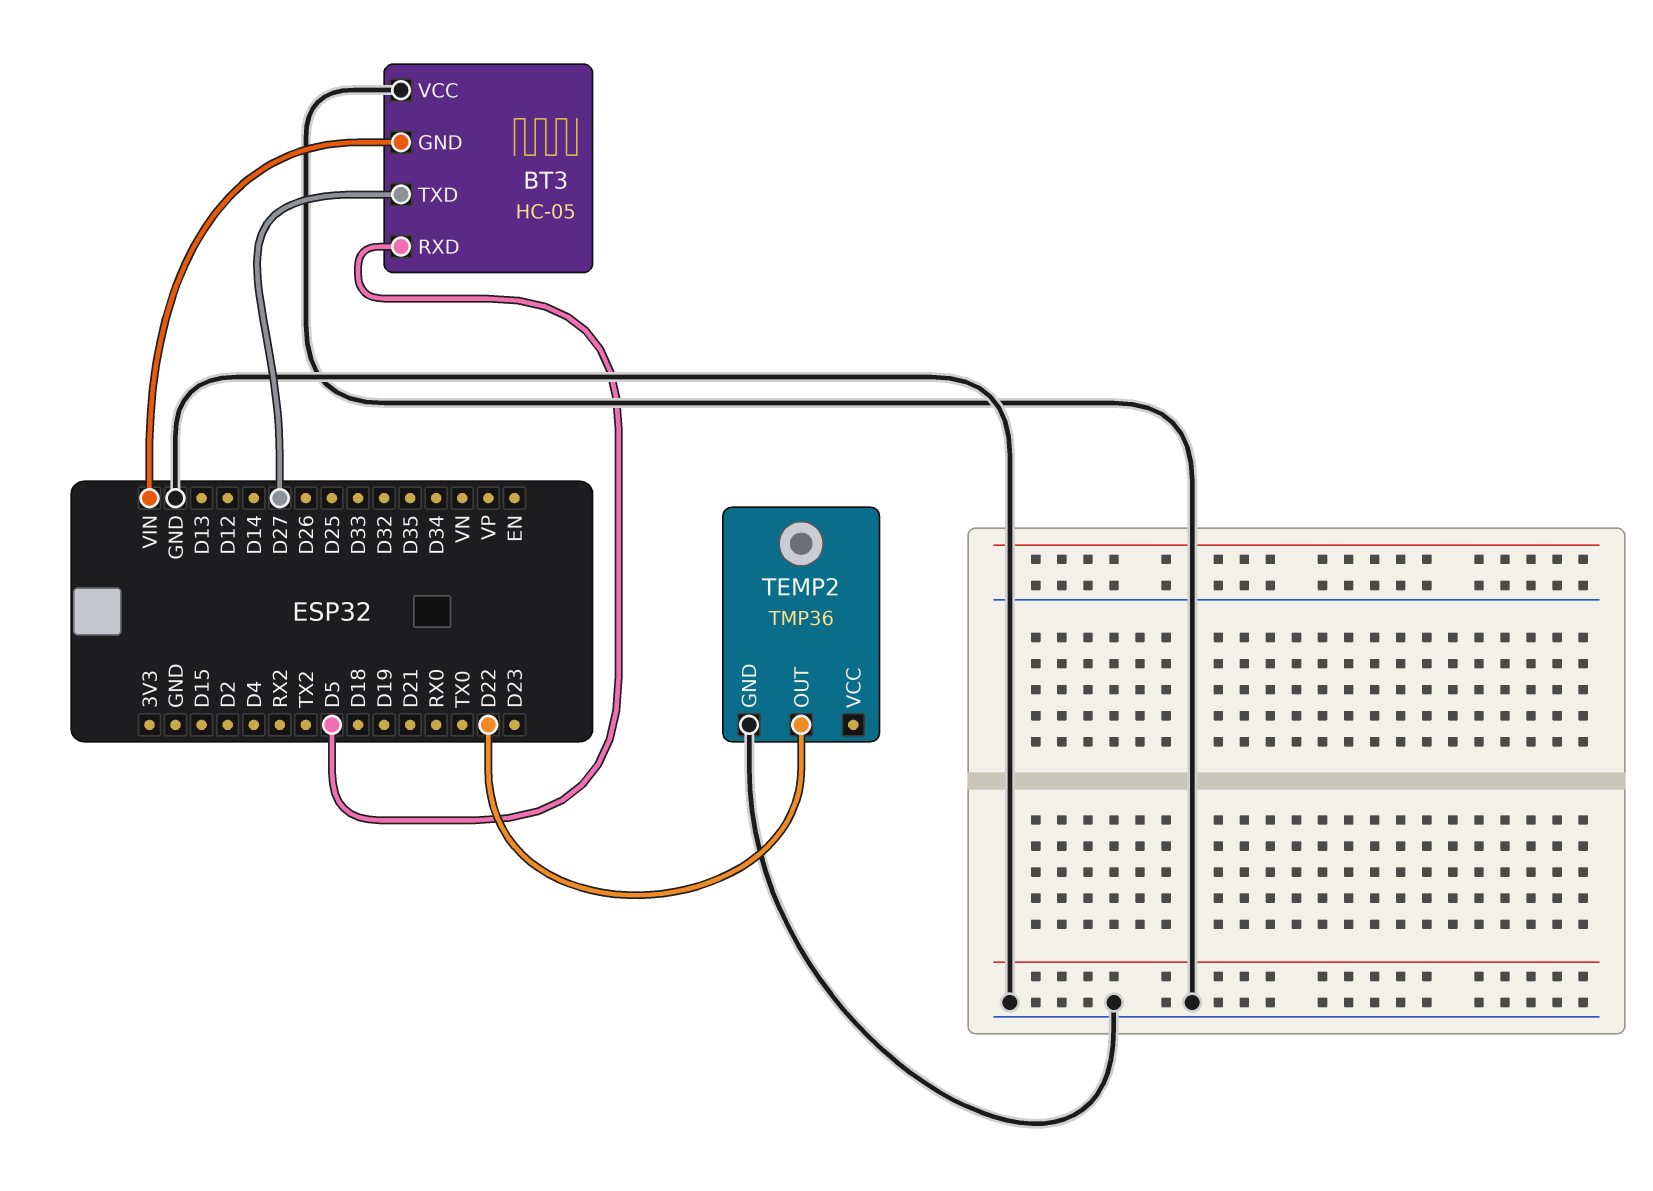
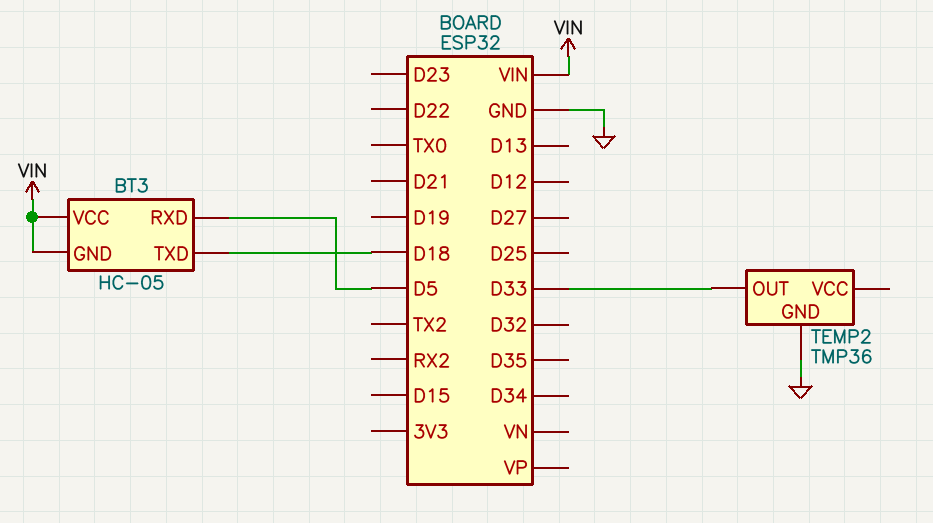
BT3 pin TXD: D27 -> D18
BT3 pin VCC: GND -> VIN
TEMP2 pin OUT: D22 -> D33

